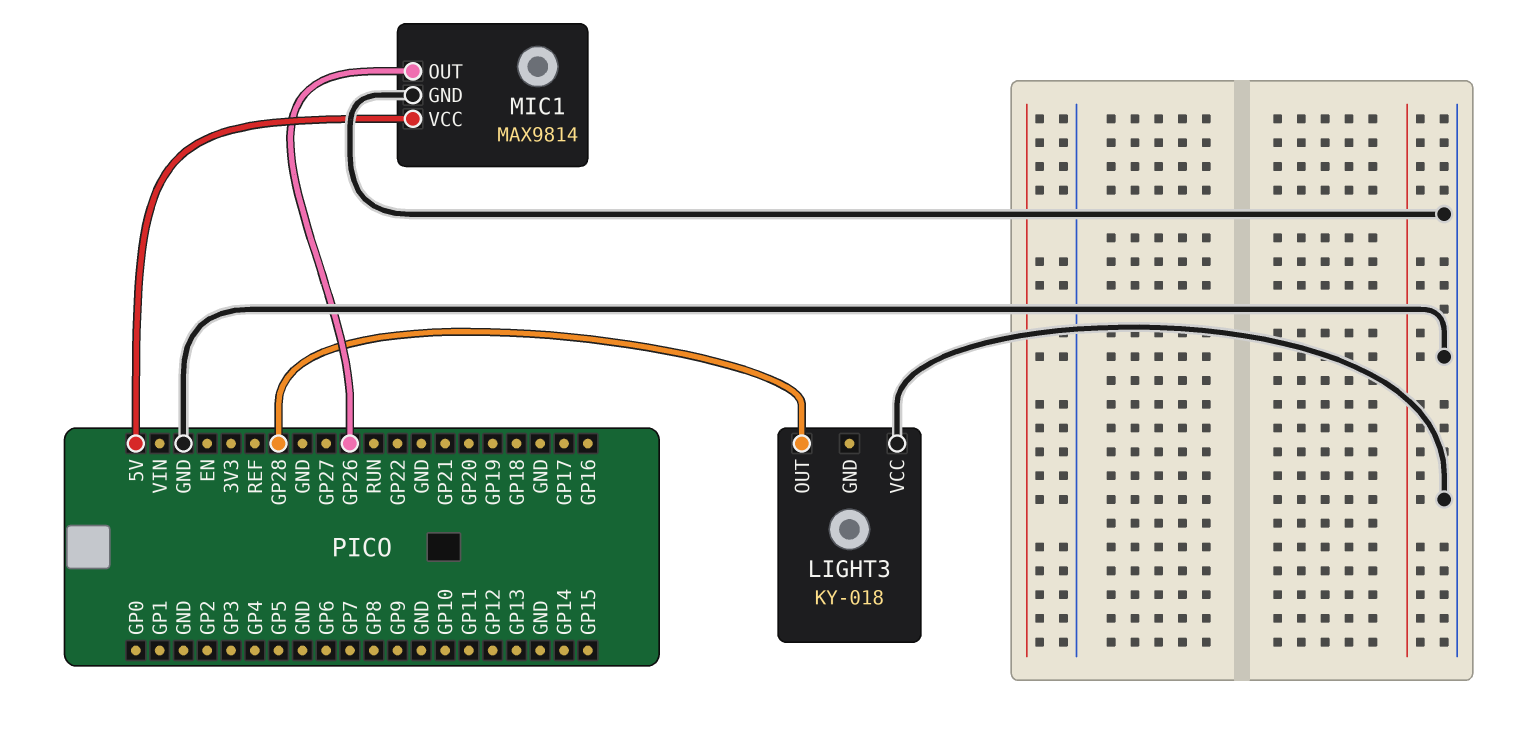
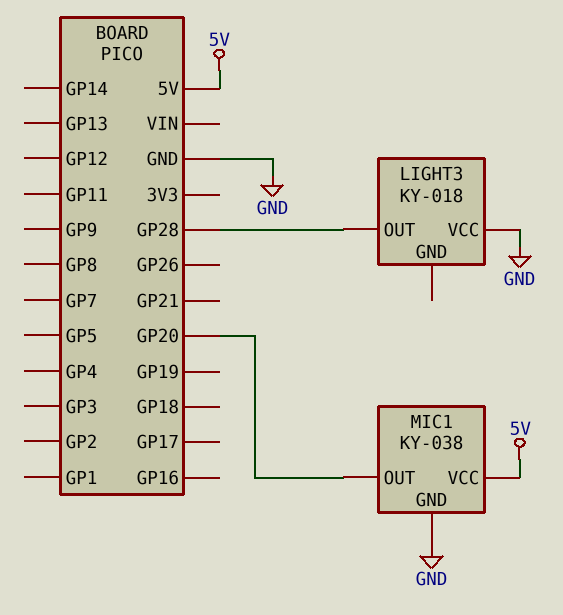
MIC1: MAX9814 -> KY-038
MIC1 pin OUT: GP26 -> GP20

